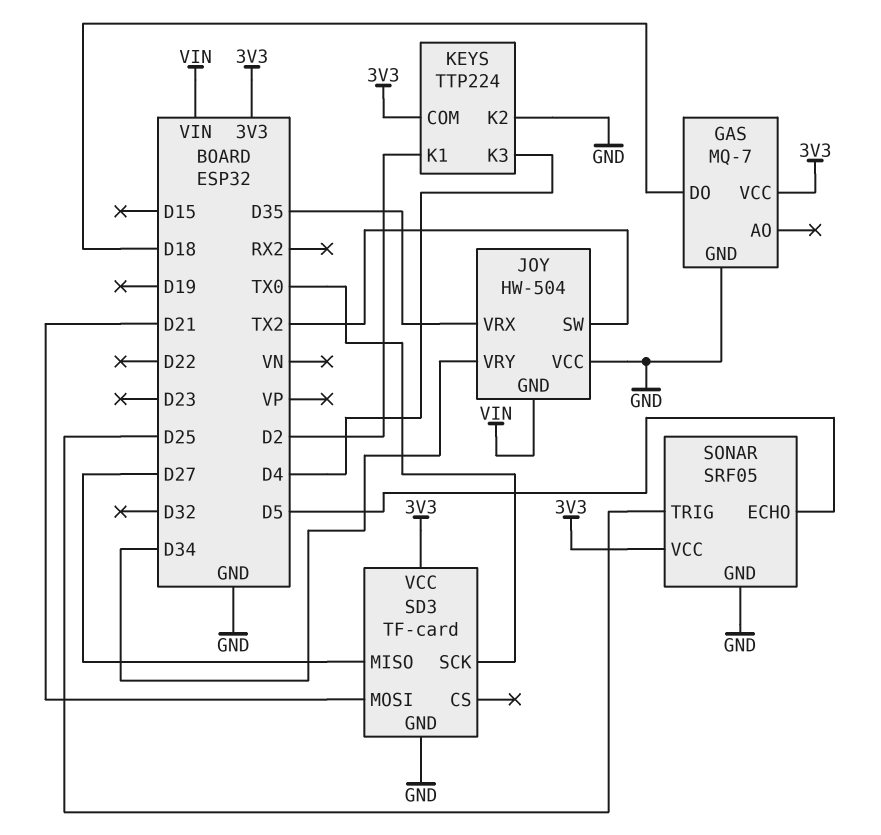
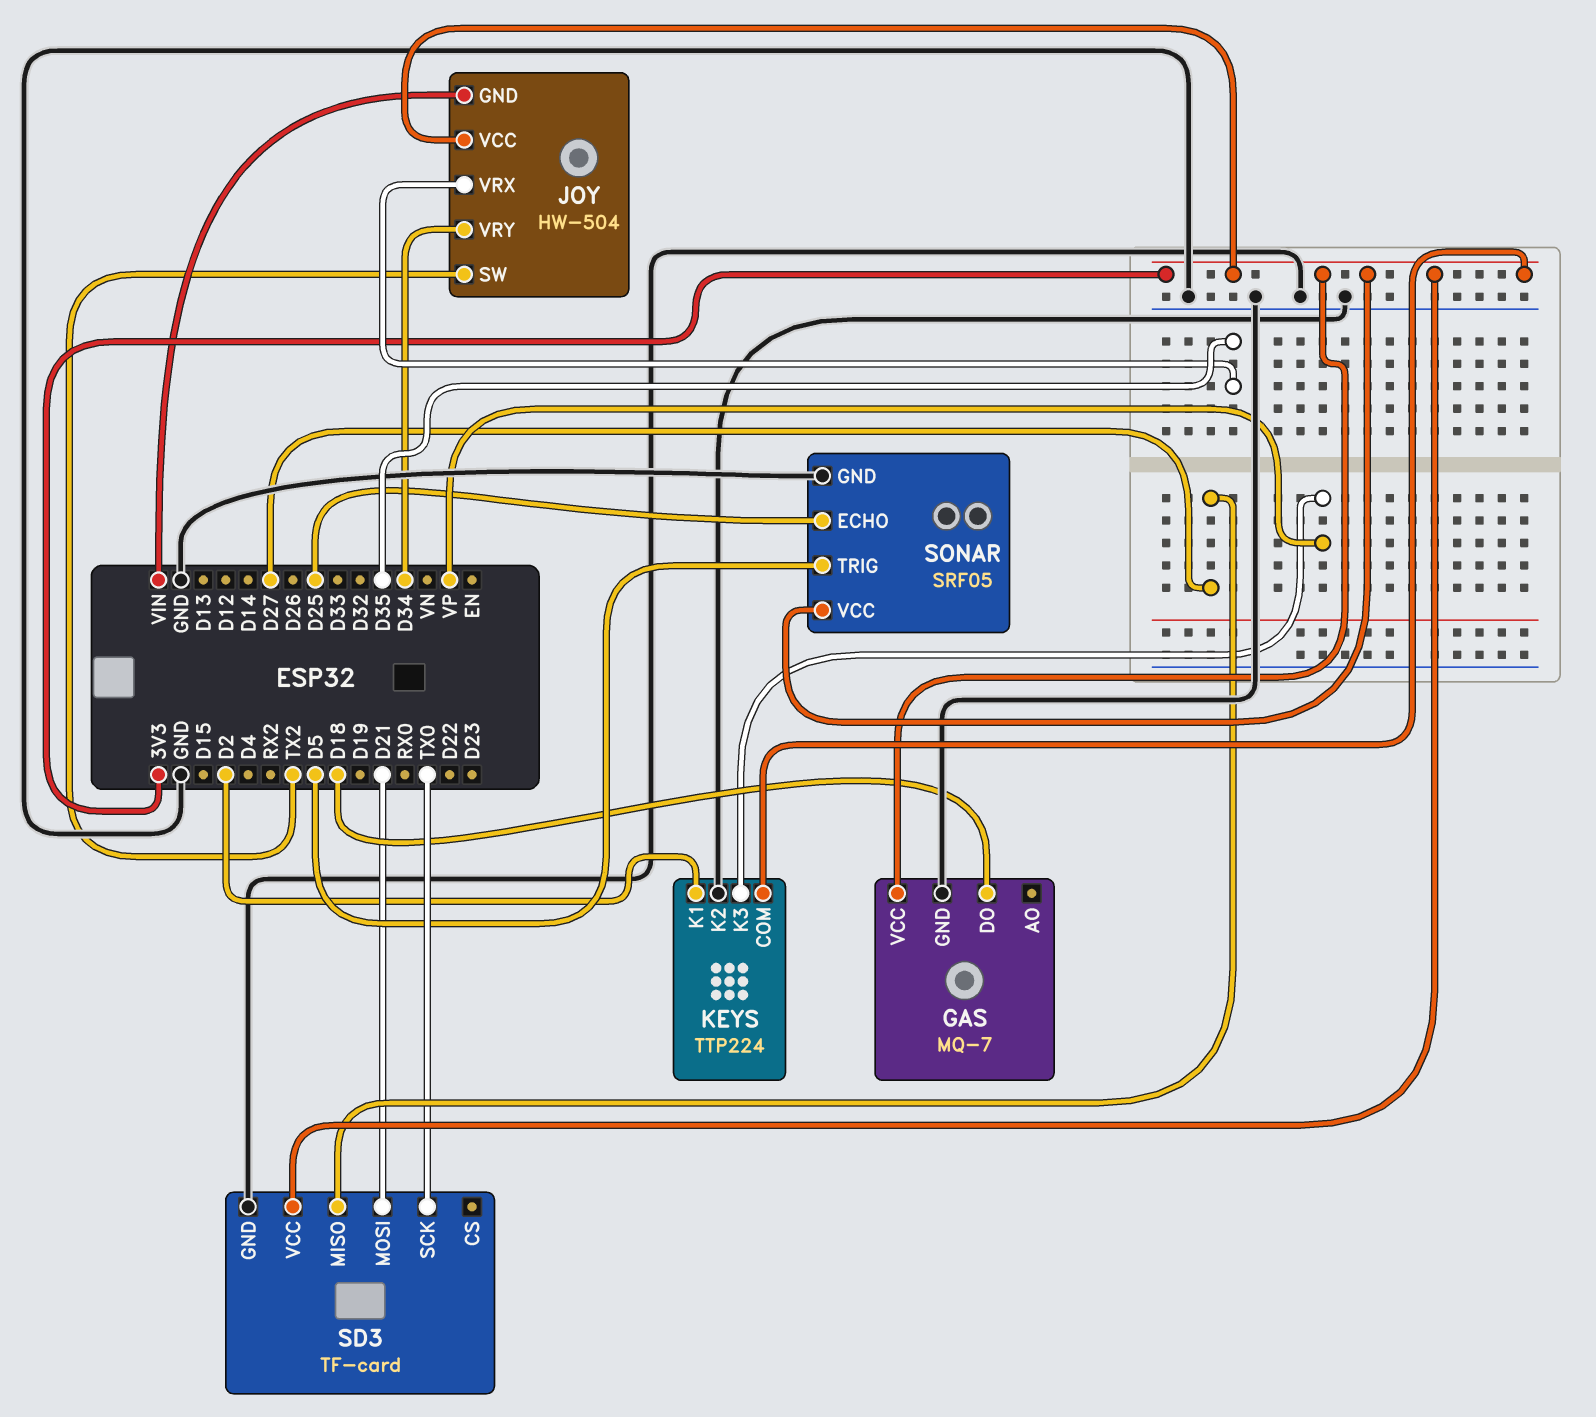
JOY pin VCC: GND -> 3V3
KEYS pin K3: D4 -> VP
SONAR pin ECHO: D5 -> D25
SONAR pin TRIG: D25 -> D5

